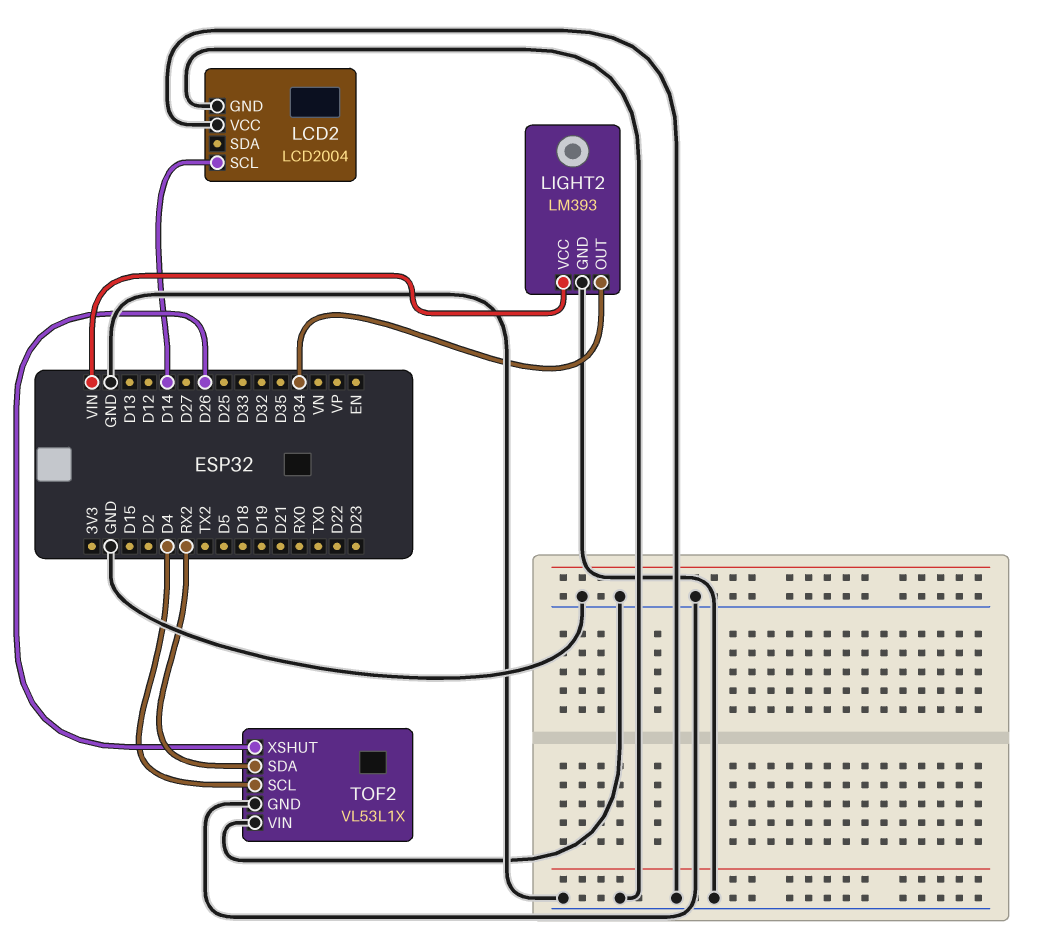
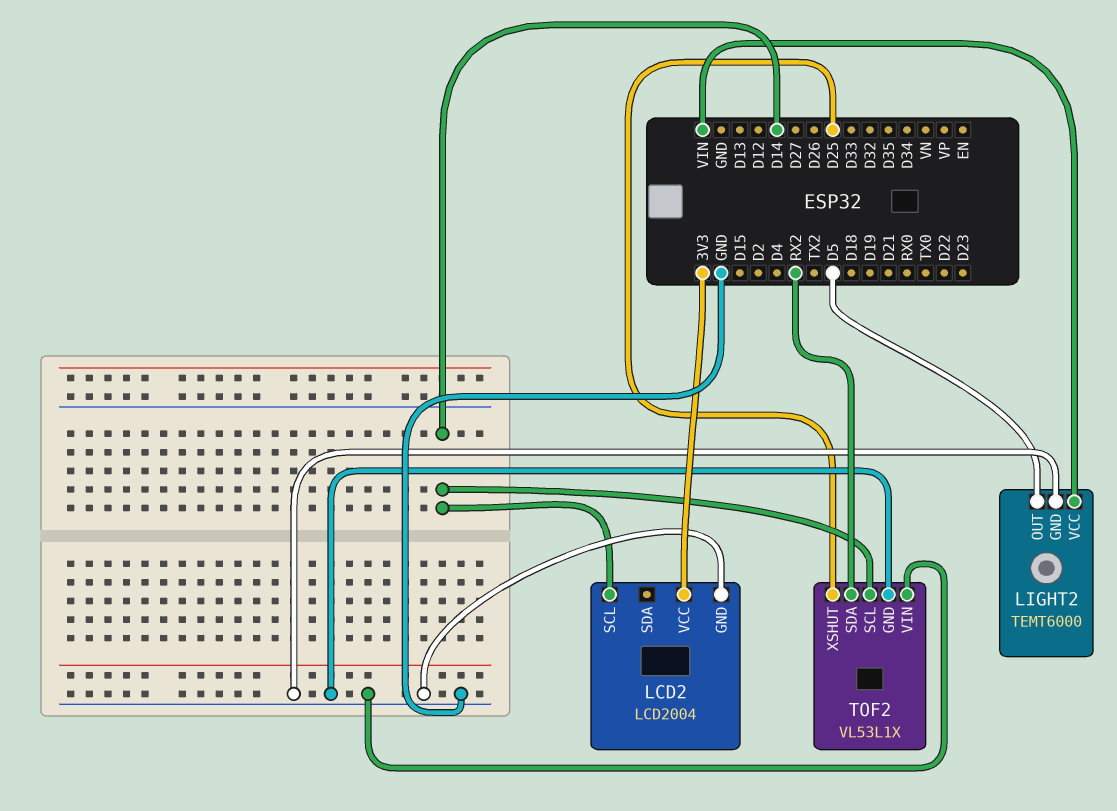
LCD2 pin VCC: GND -> 3V3
LIGHT2: LM393 -> TEMT6000
LIGHT2 pin OUT: D34 -> D5
TOF2 pin SCL: D4 -> D14
TOF2 pin XSHUT: D26 -> D25

